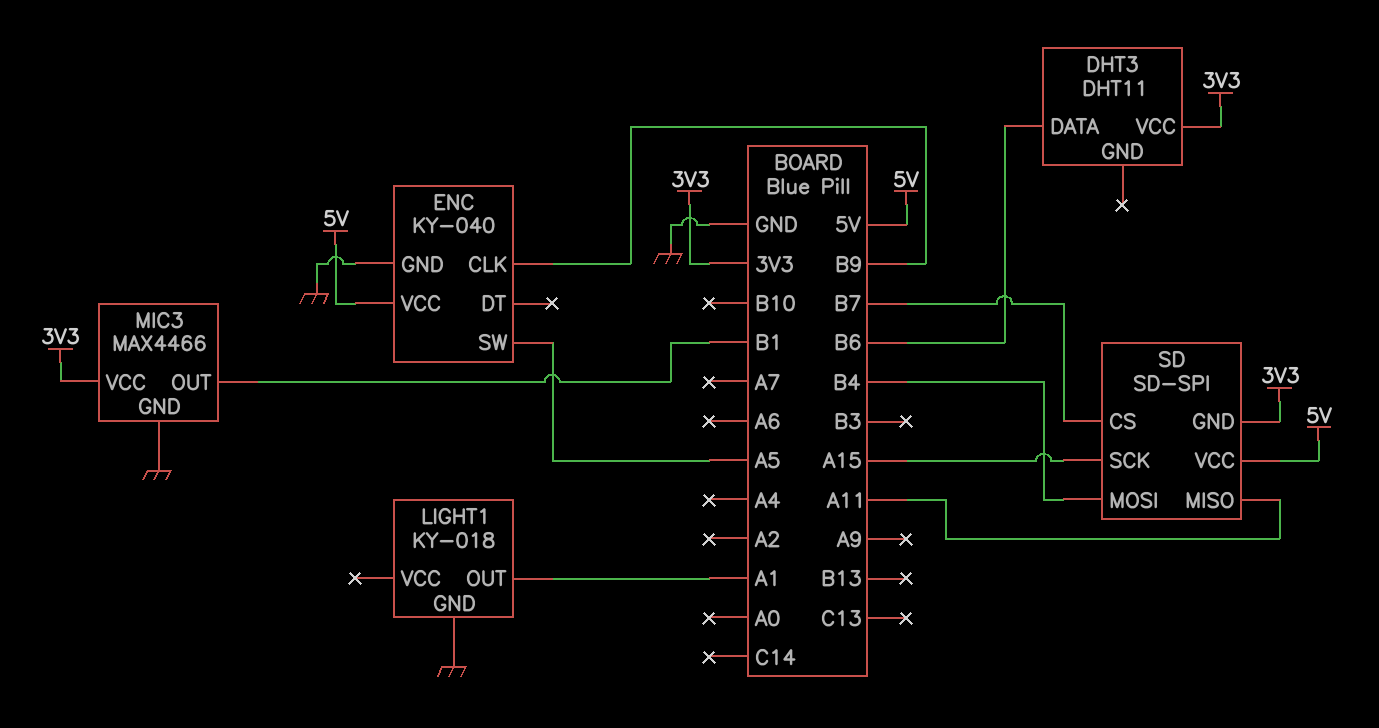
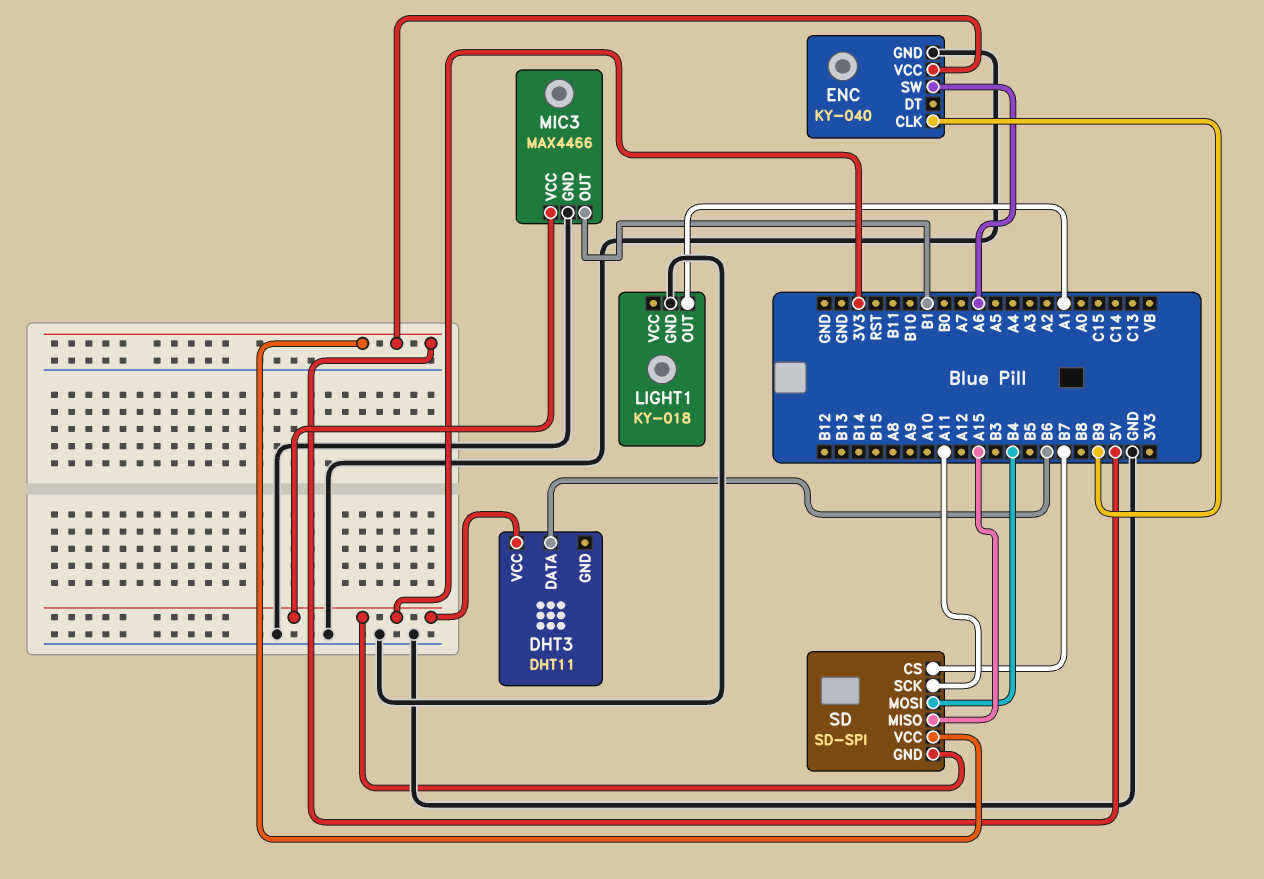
ENC pin SW: A5 -> A6
SD pin MISO: A11 -> A15
SD pin SCK: A15 -> A11

